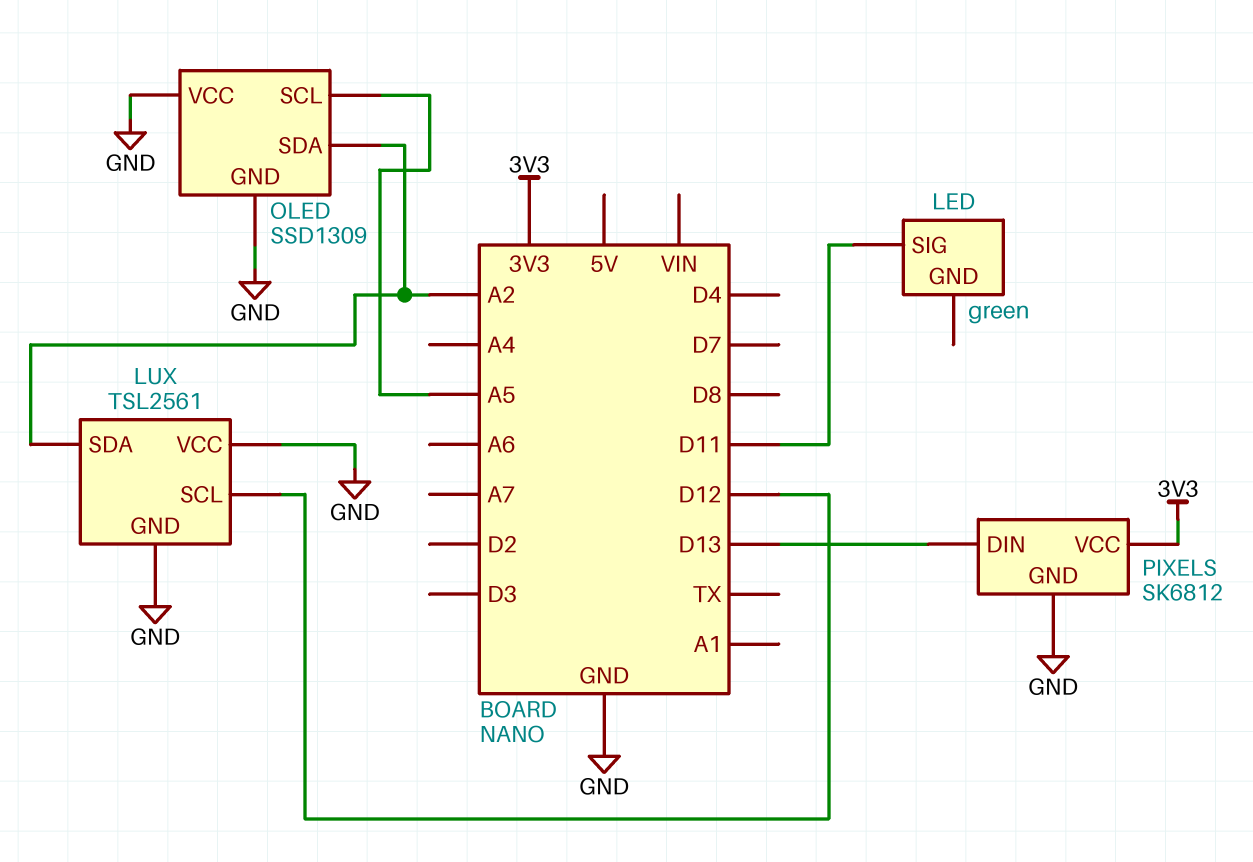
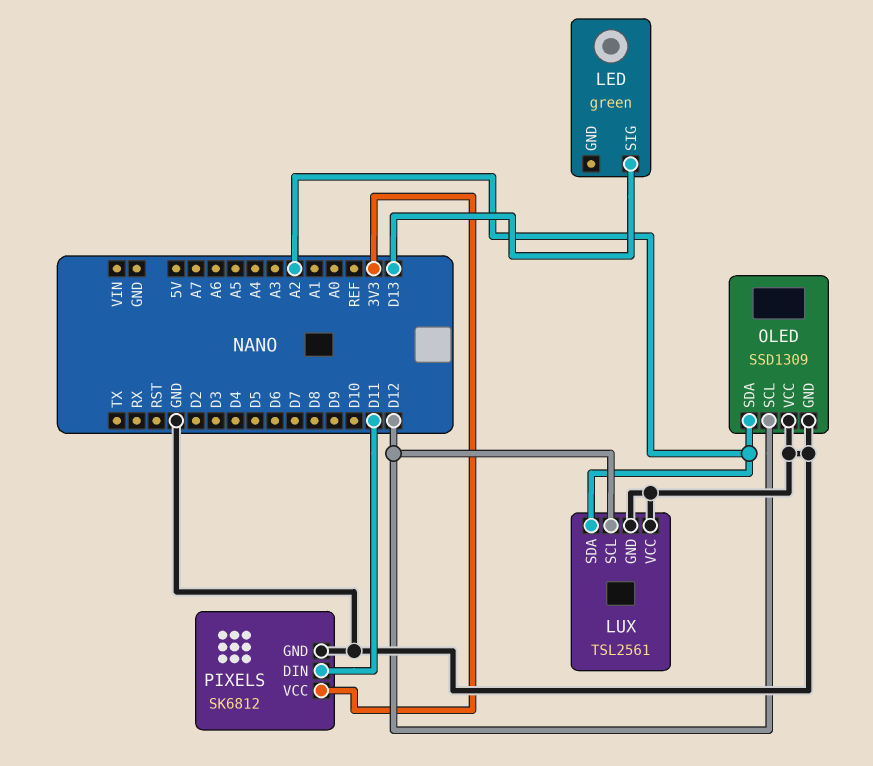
LED pin SIG: D11 -> D13
OLED pin SCL: A5 -> D12
PIXELS pin DIN: D13 -> D11

